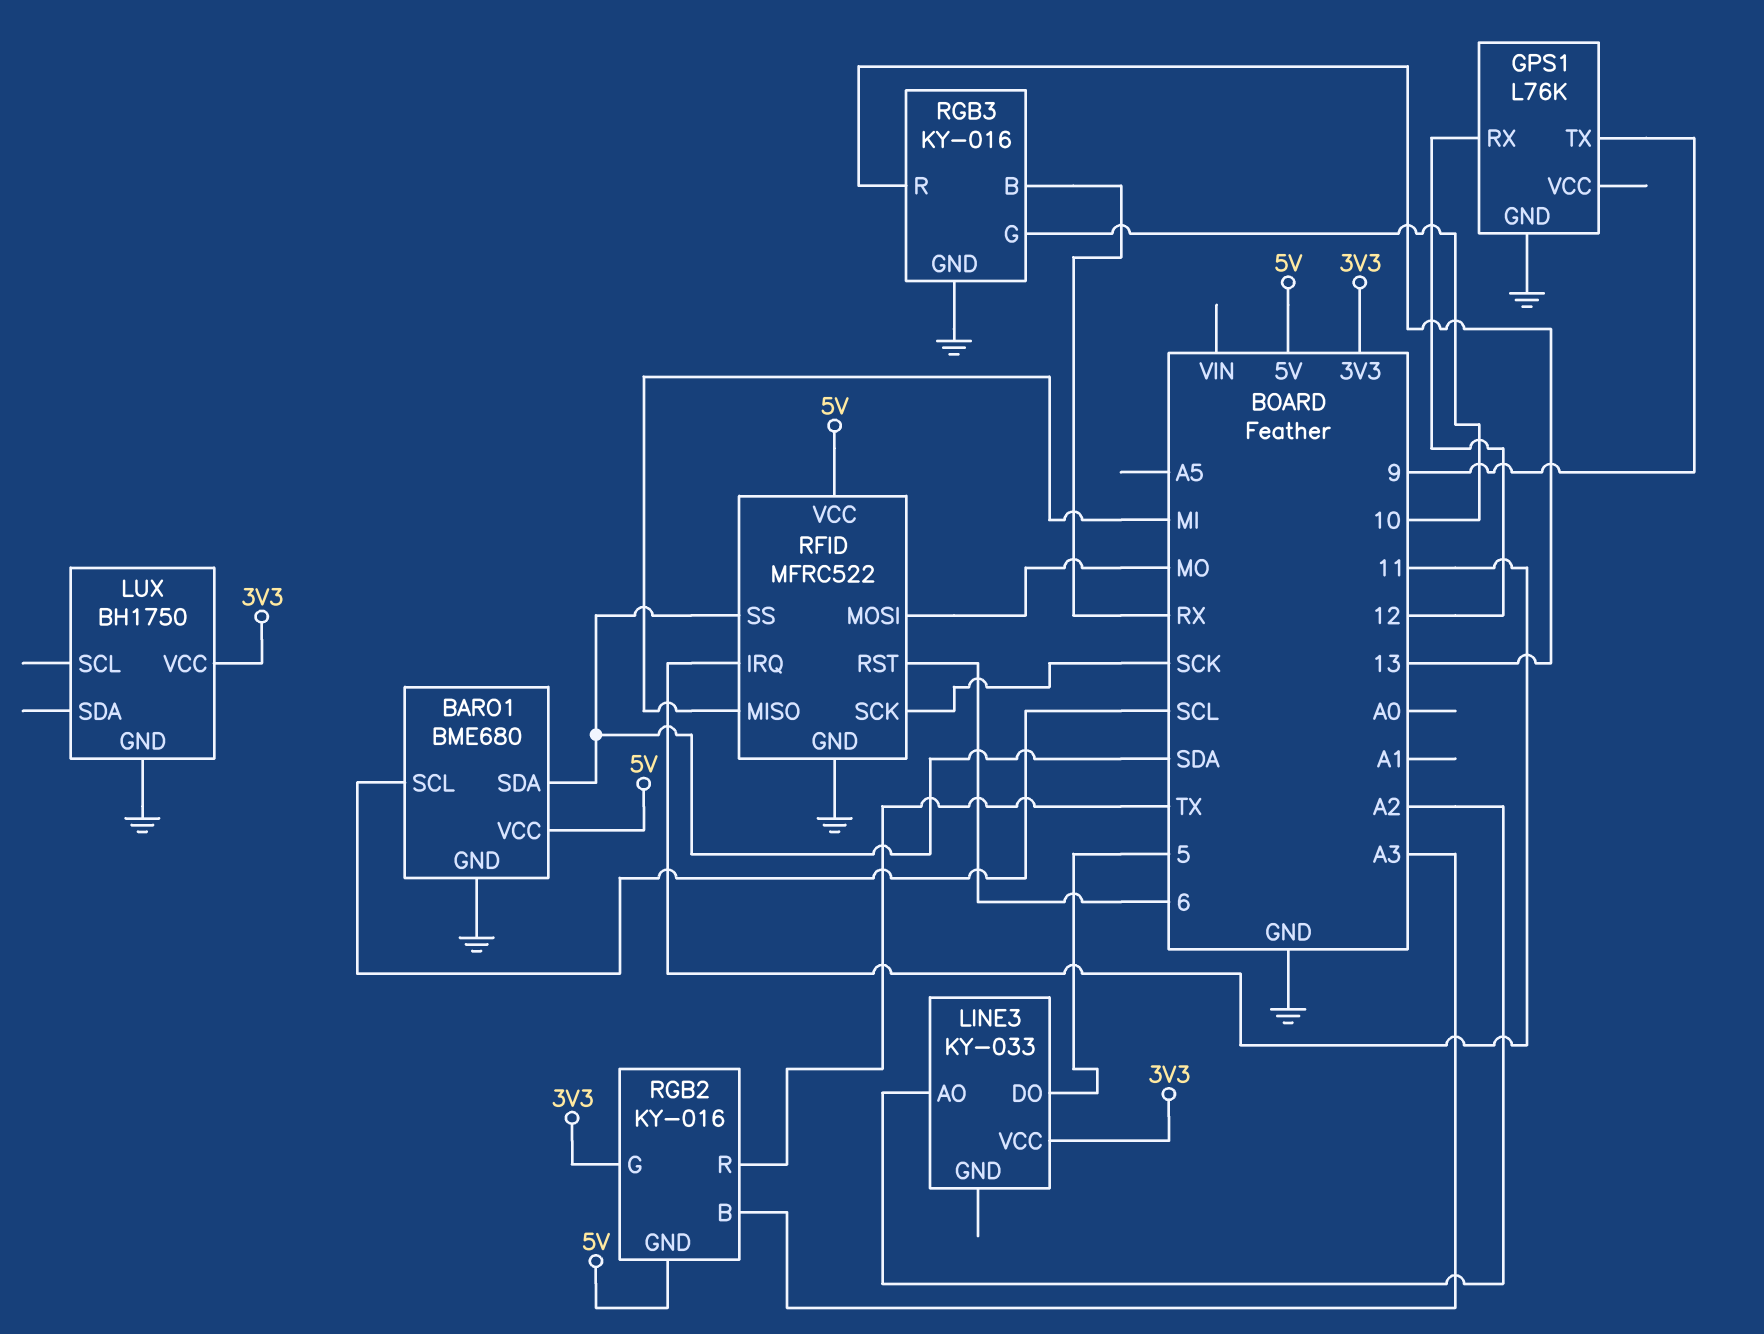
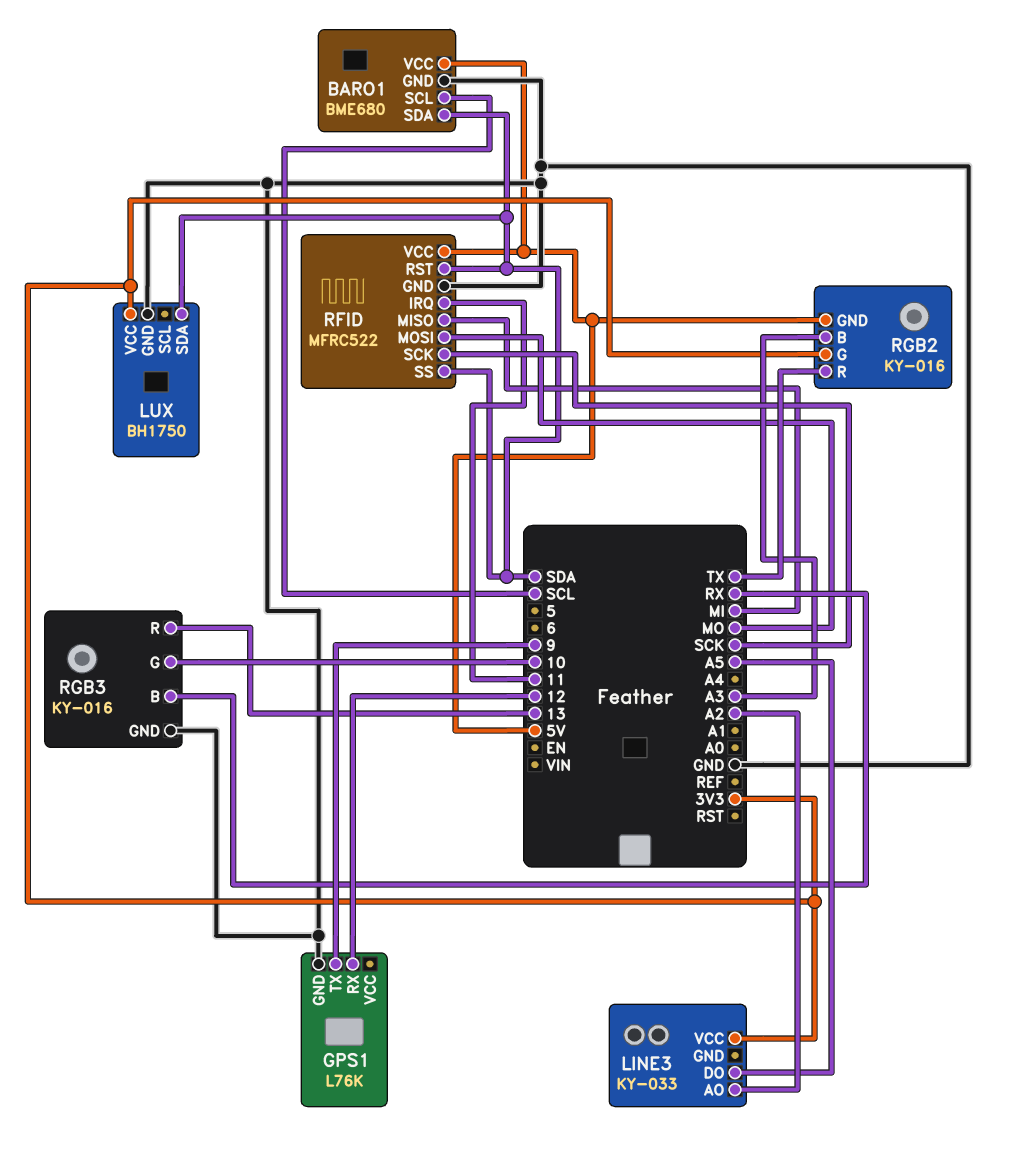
LINE3 pin DO: 5 -> A5
LUX pin SDA: none -> SDA
RFID pin RST: 6 -> SDA

